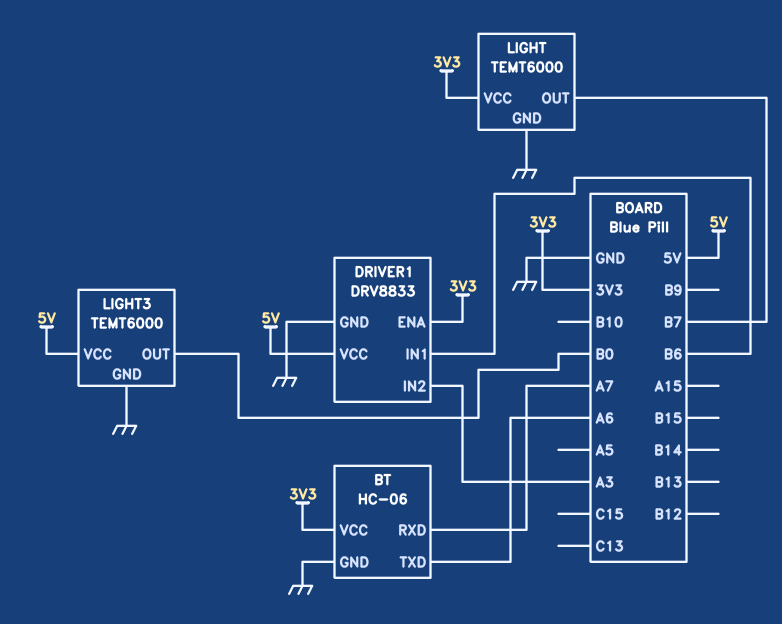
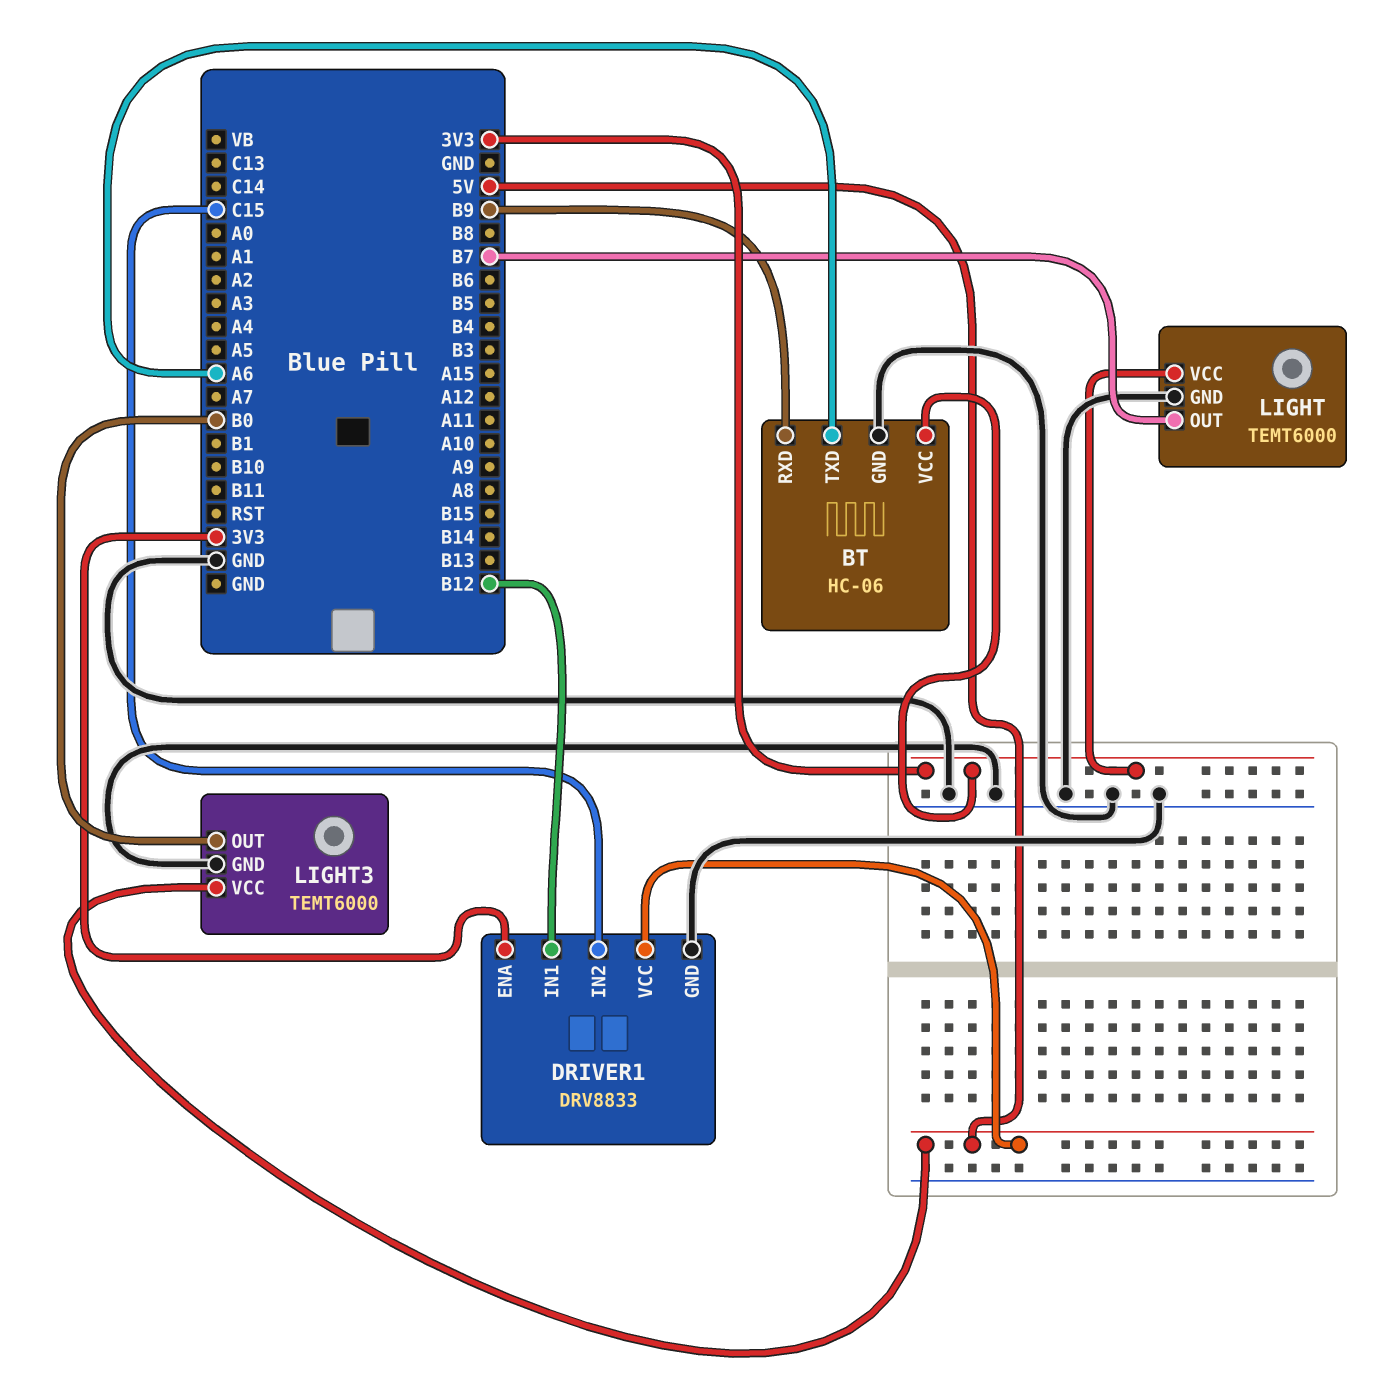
BT pin RXD: A7 -> B9
DRIVER1 pin IN1: B6 -> B12
DRIVER1 pin IN2: A3 -> C15

